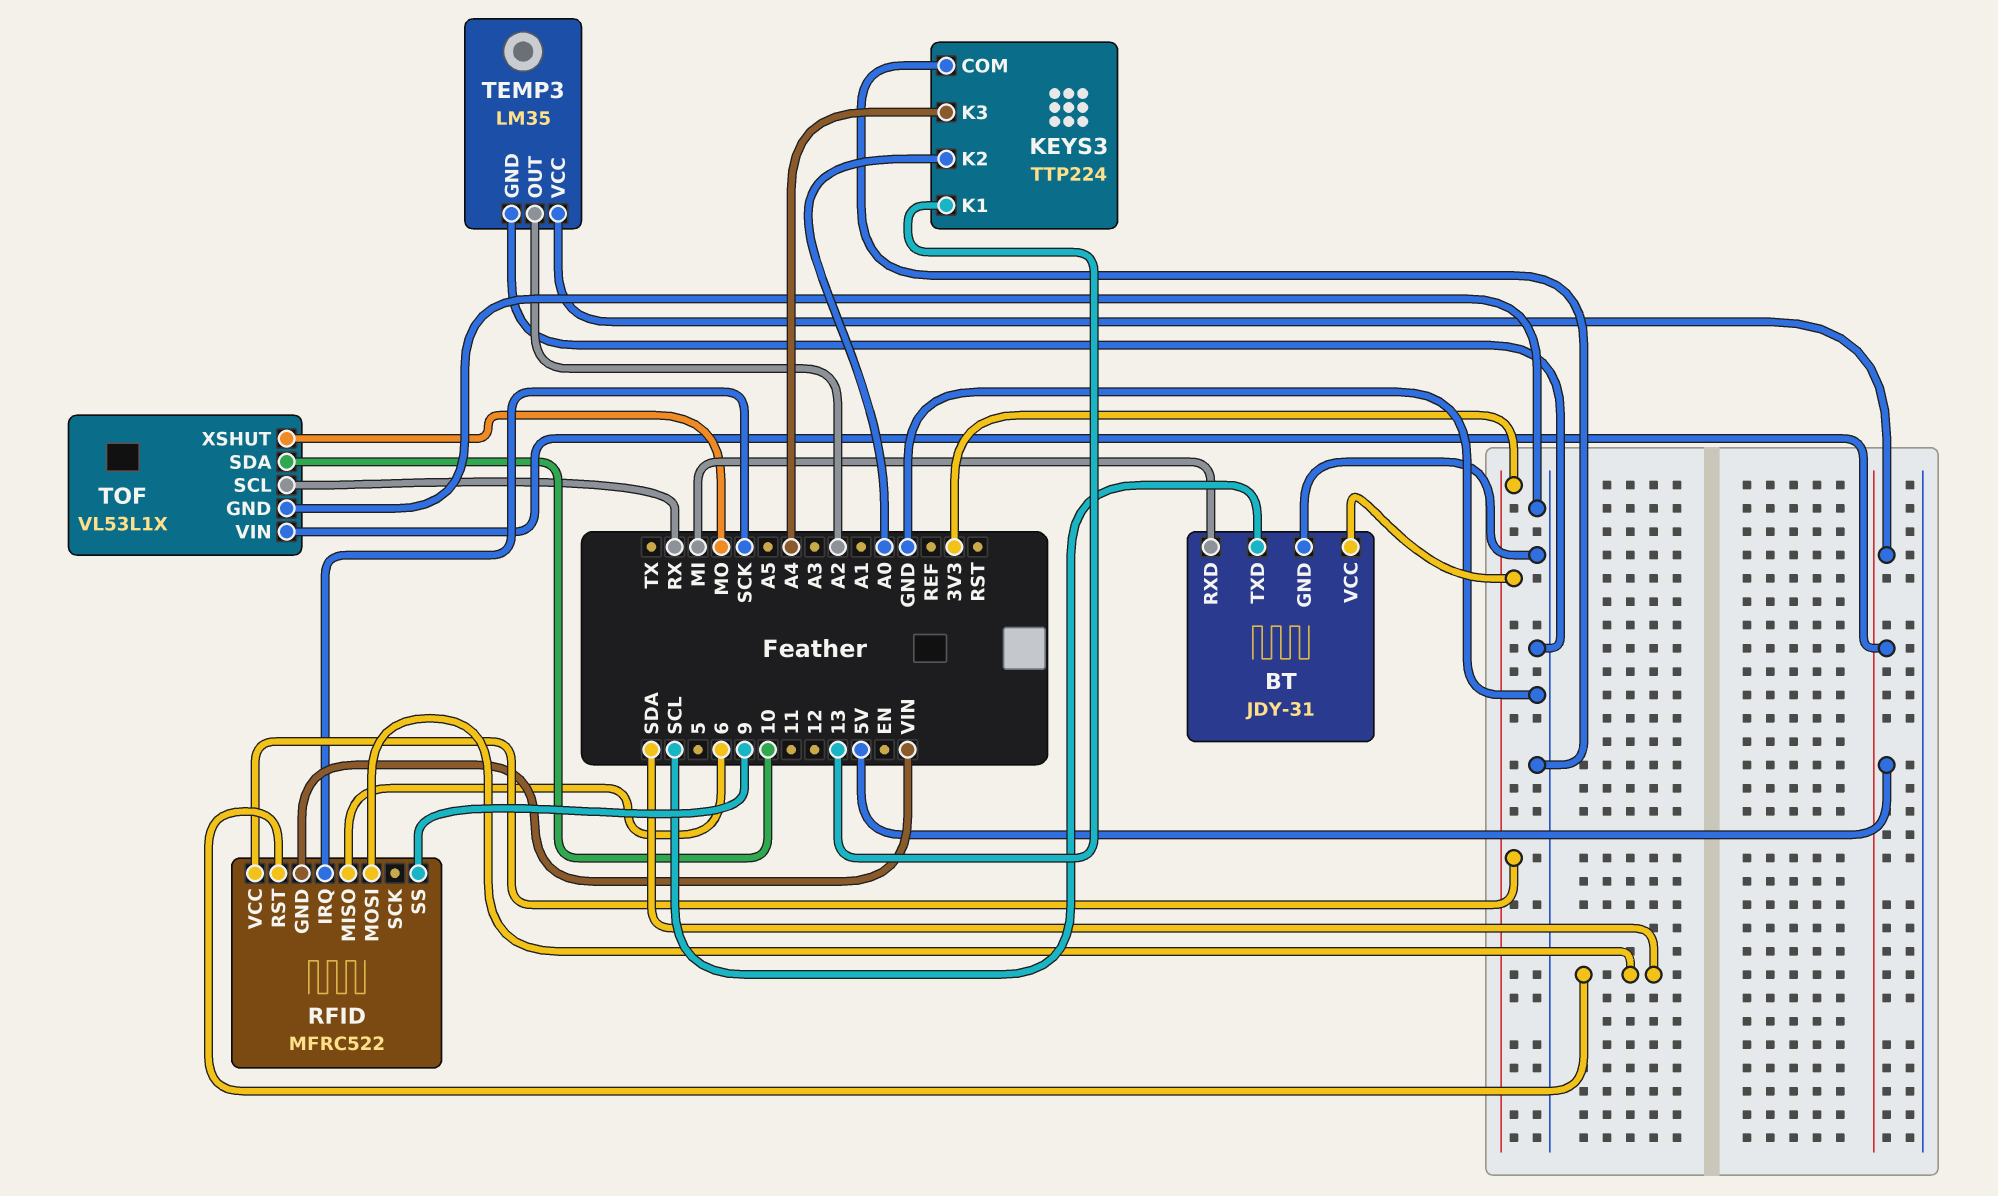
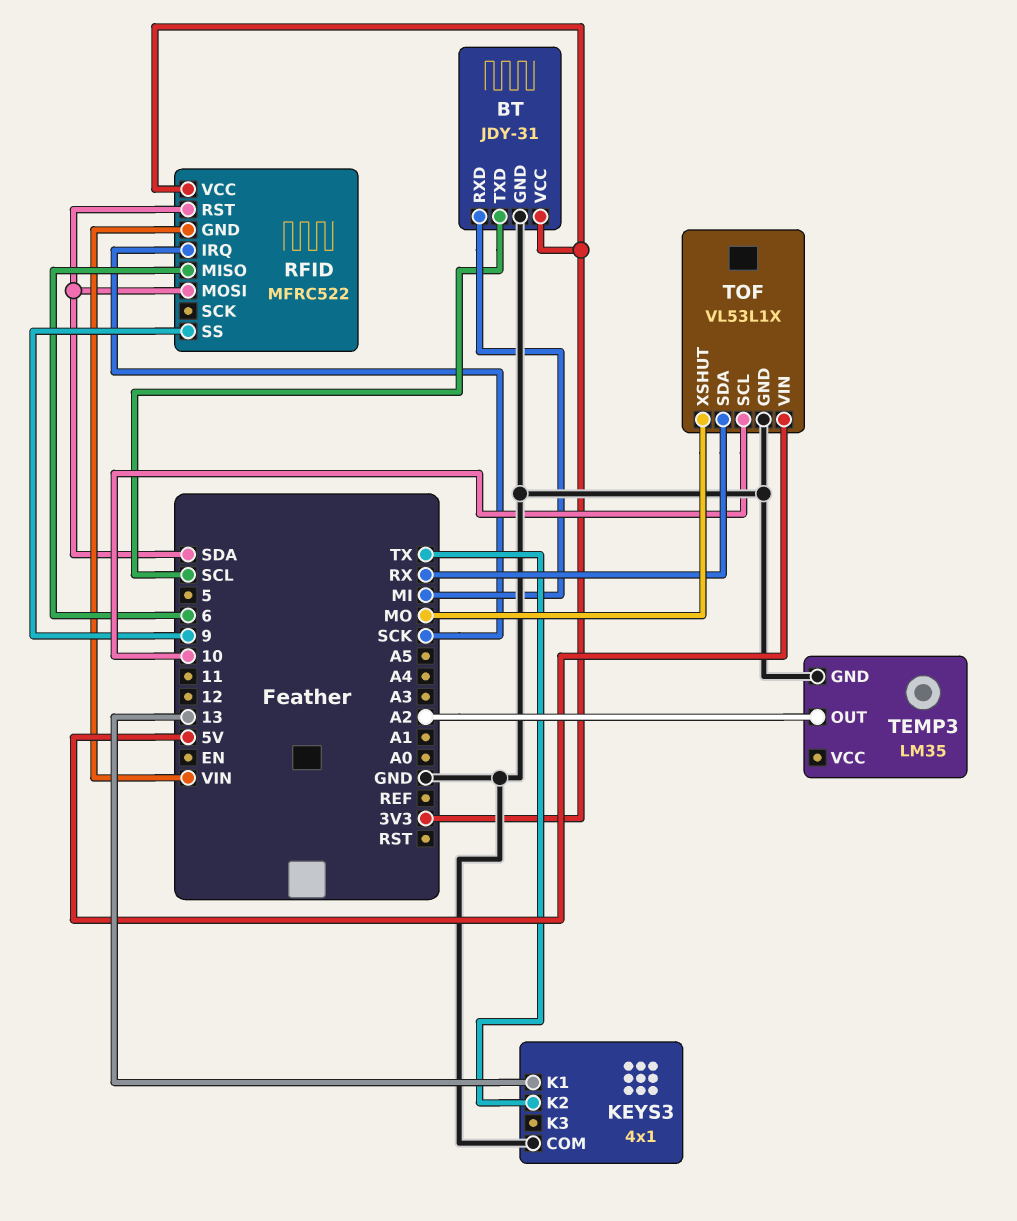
KEYS3: TTP224 -> 4x1
KEYS3 pin K2: A0 -> TX
KEYS3 pin K3: A4 -> none
TEMP3 pin VCC: 5V -> none
TOF pin SCL: RX -> 10
TOF pin SDA: 10 -> RX

